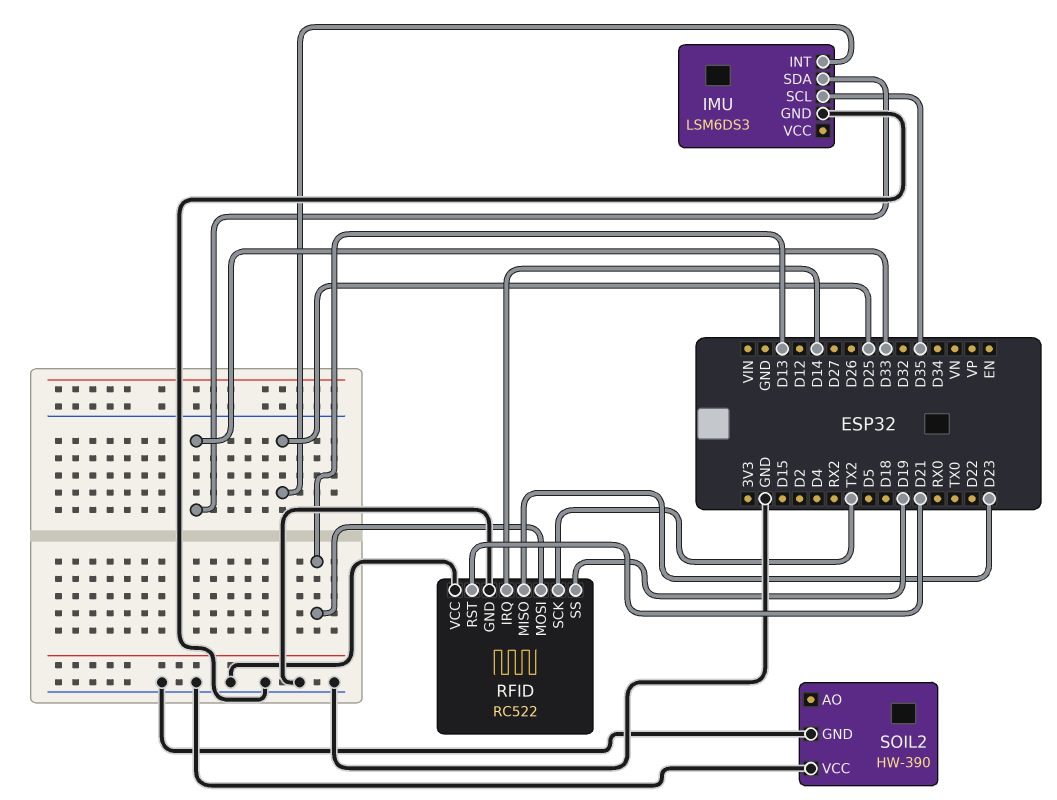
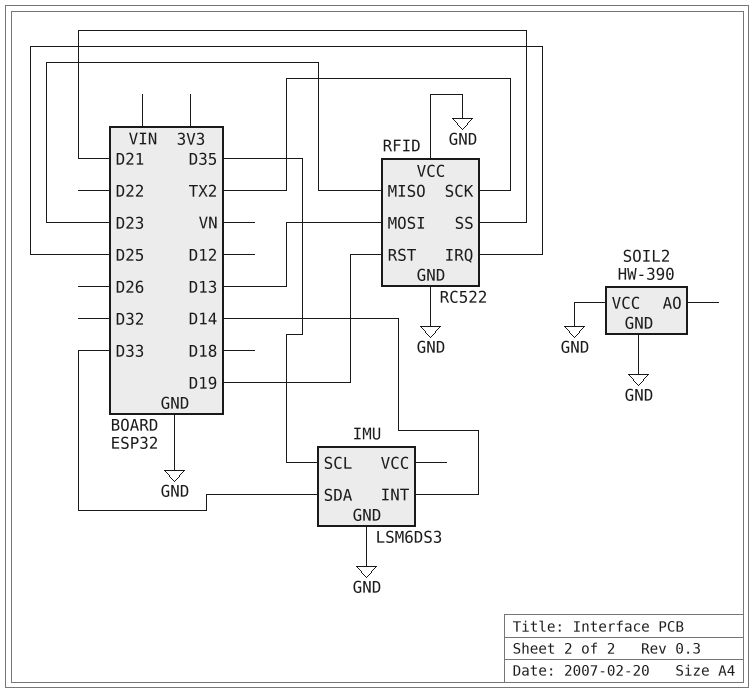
IMU pin INT: D25 -> D14
RFID pin IRQ: D14 -> D25
RFID pin RST: D21 -> D19
RFID pin SS: D19 -> D21

